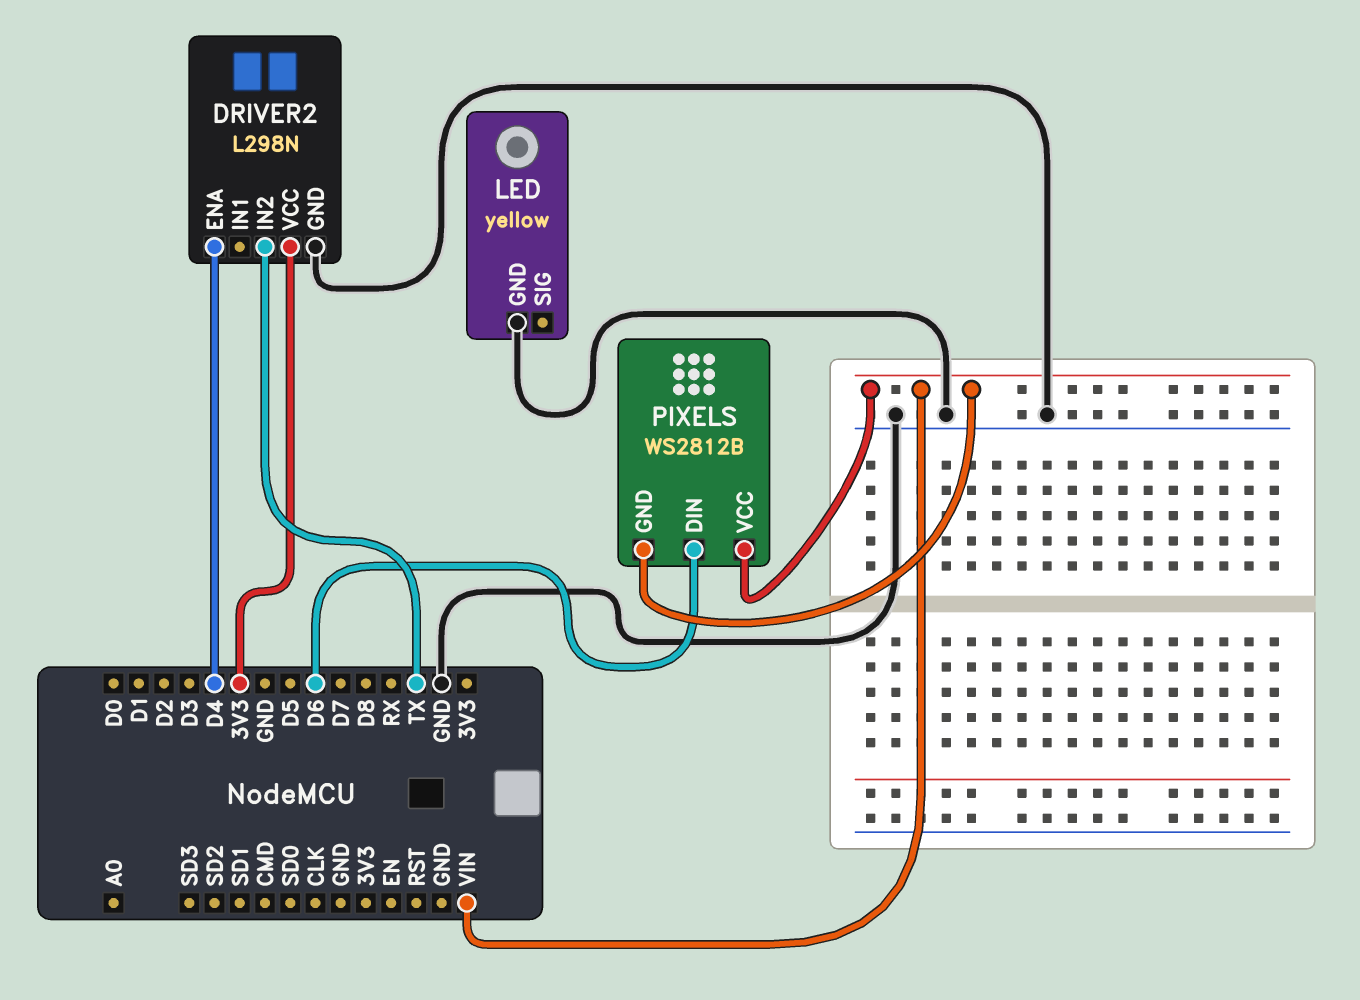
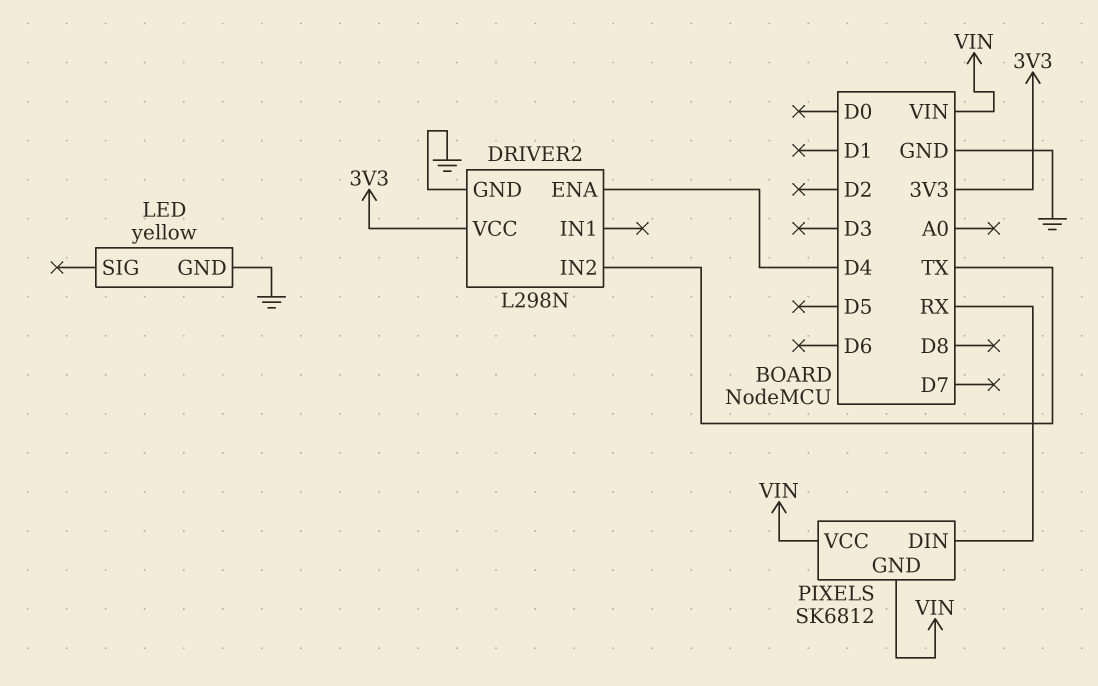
PIXELS: WS2812B -> SK6812
PIXELS pin DIN: D6 -> RX

